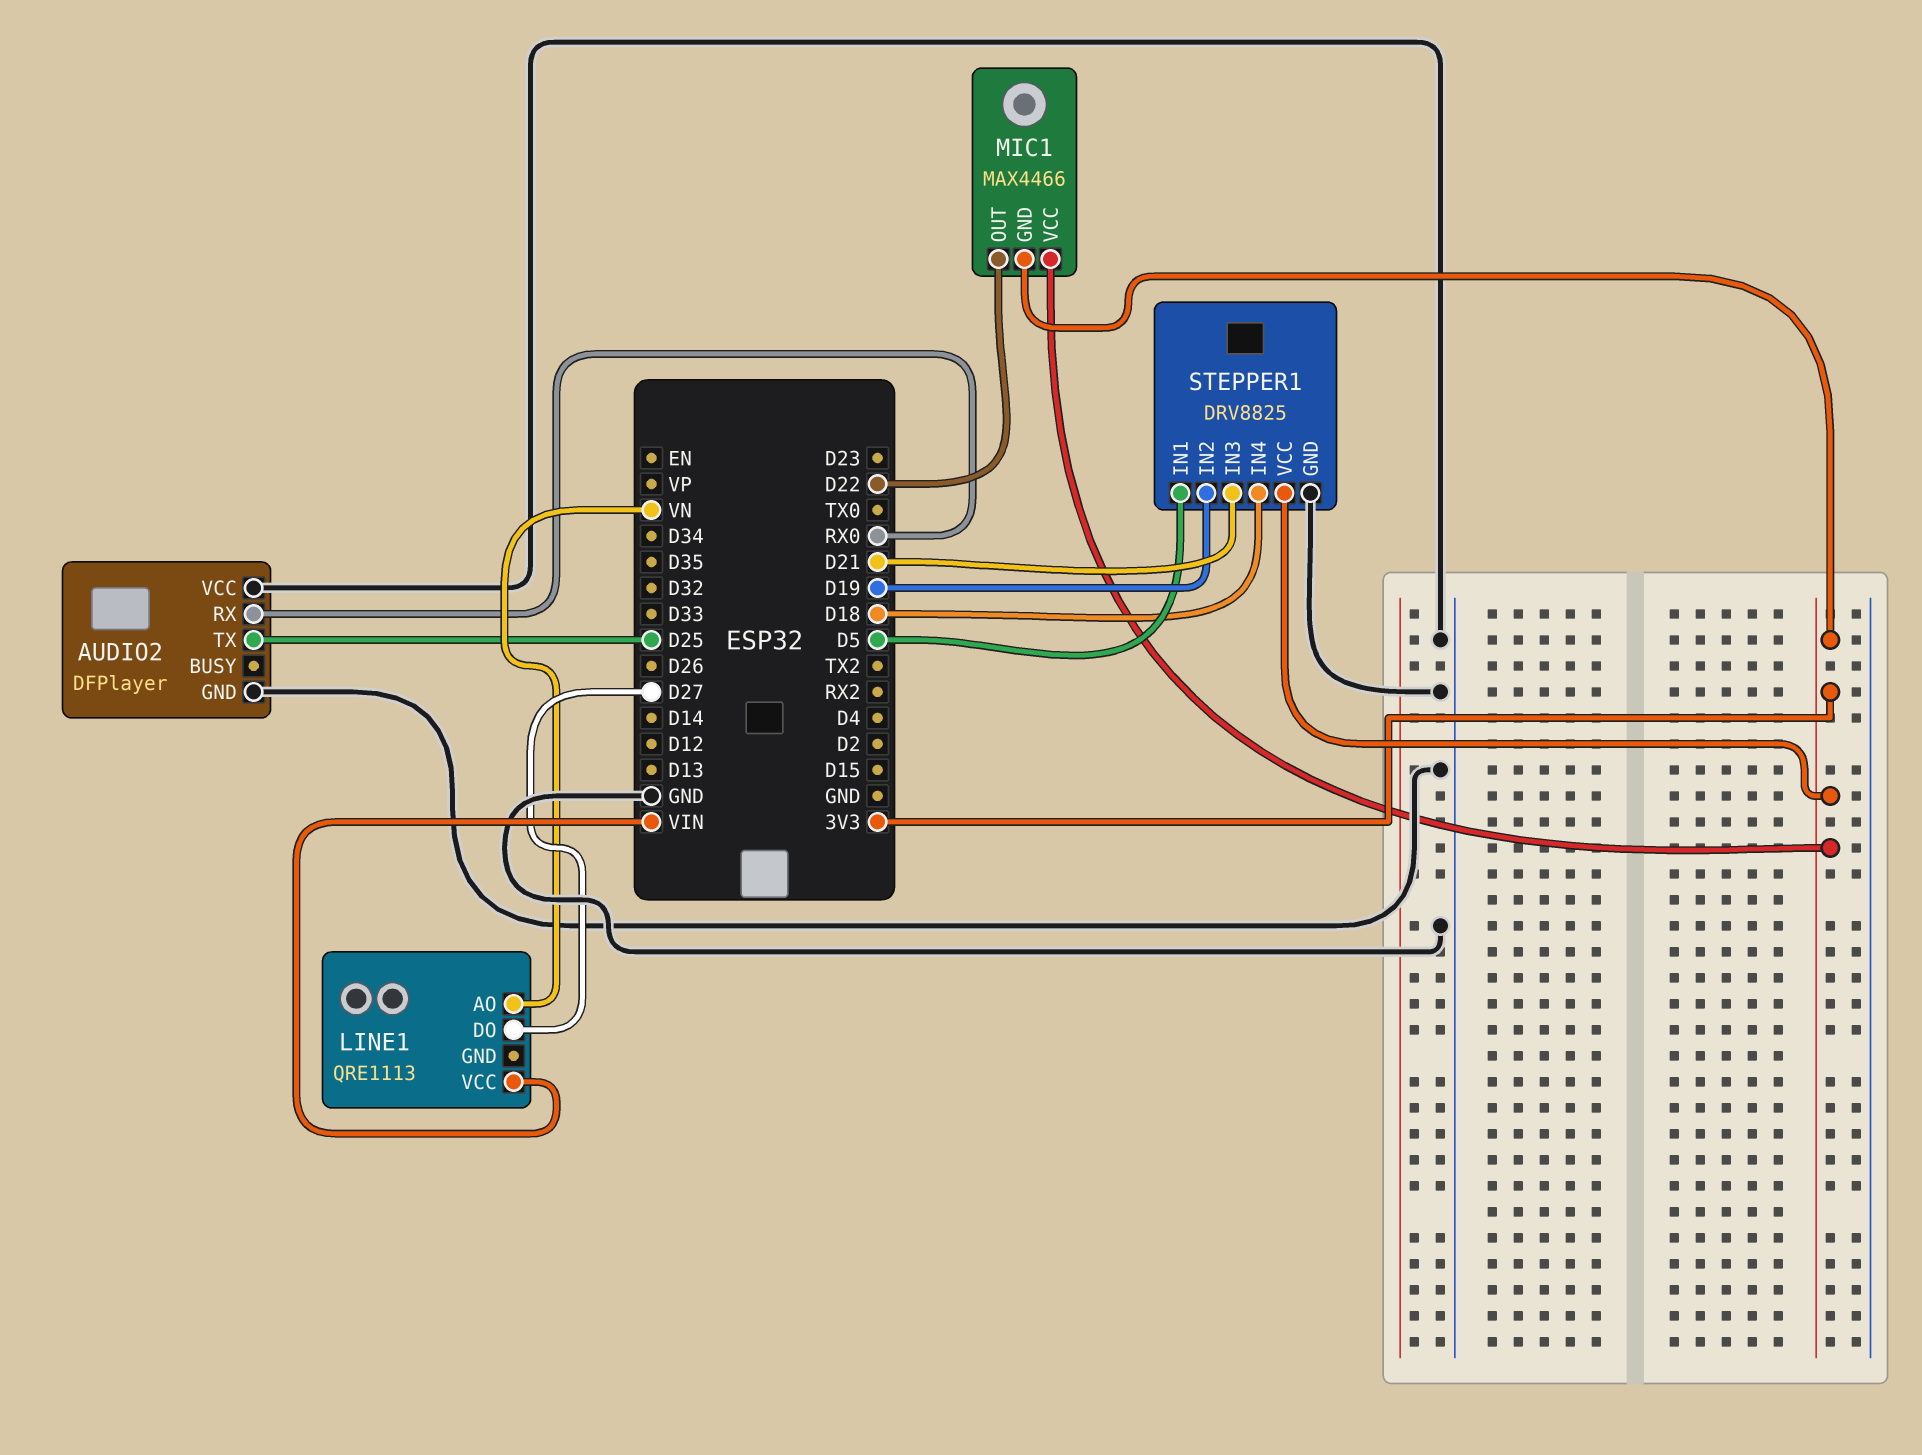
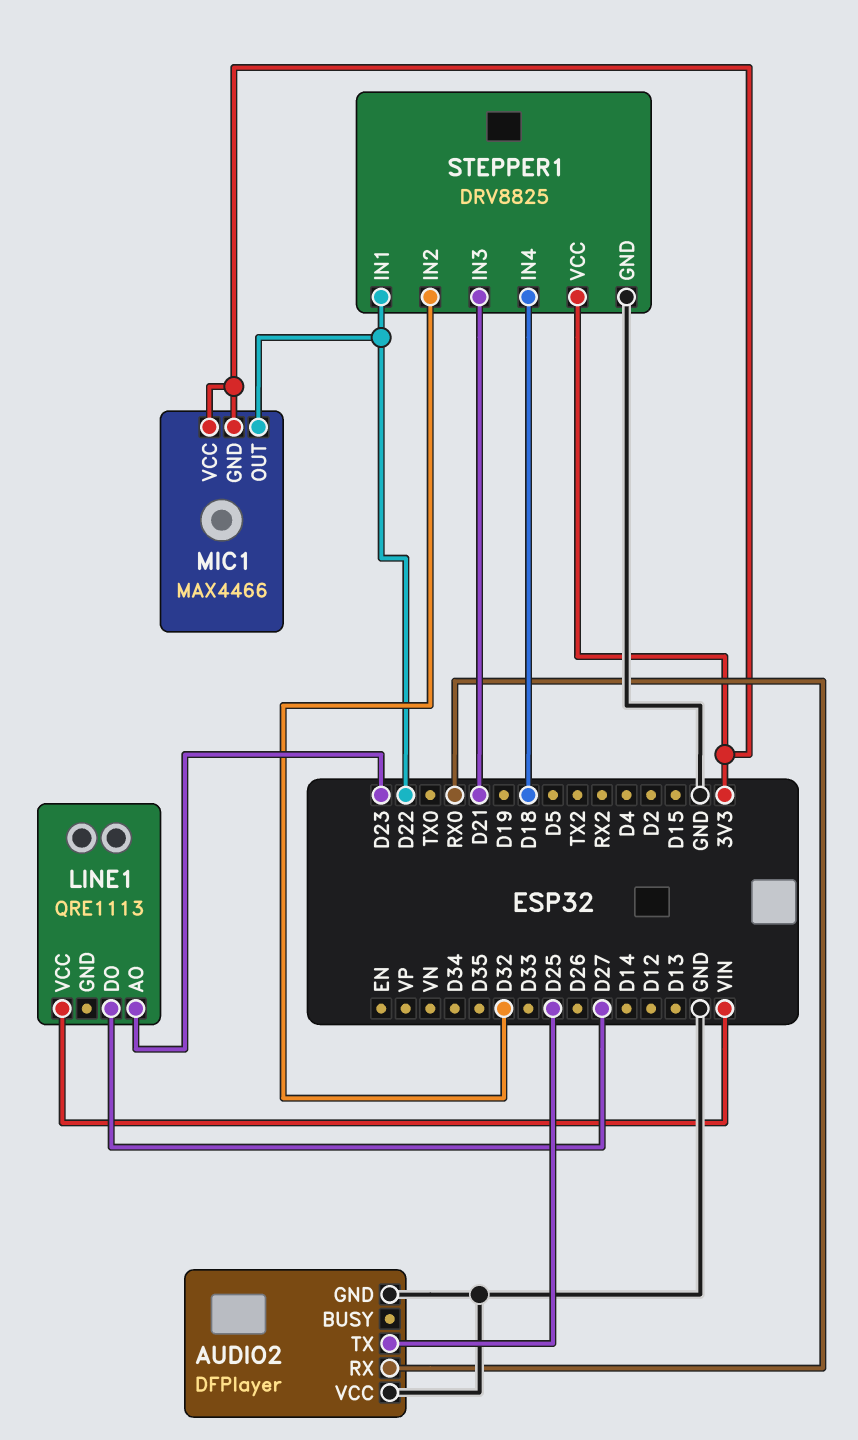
LINE1 pin AO: VN -> D23
STEPPER1 pin IN1: D5 -> D22
STEPPER1 pin IN2: D19 -> D32

